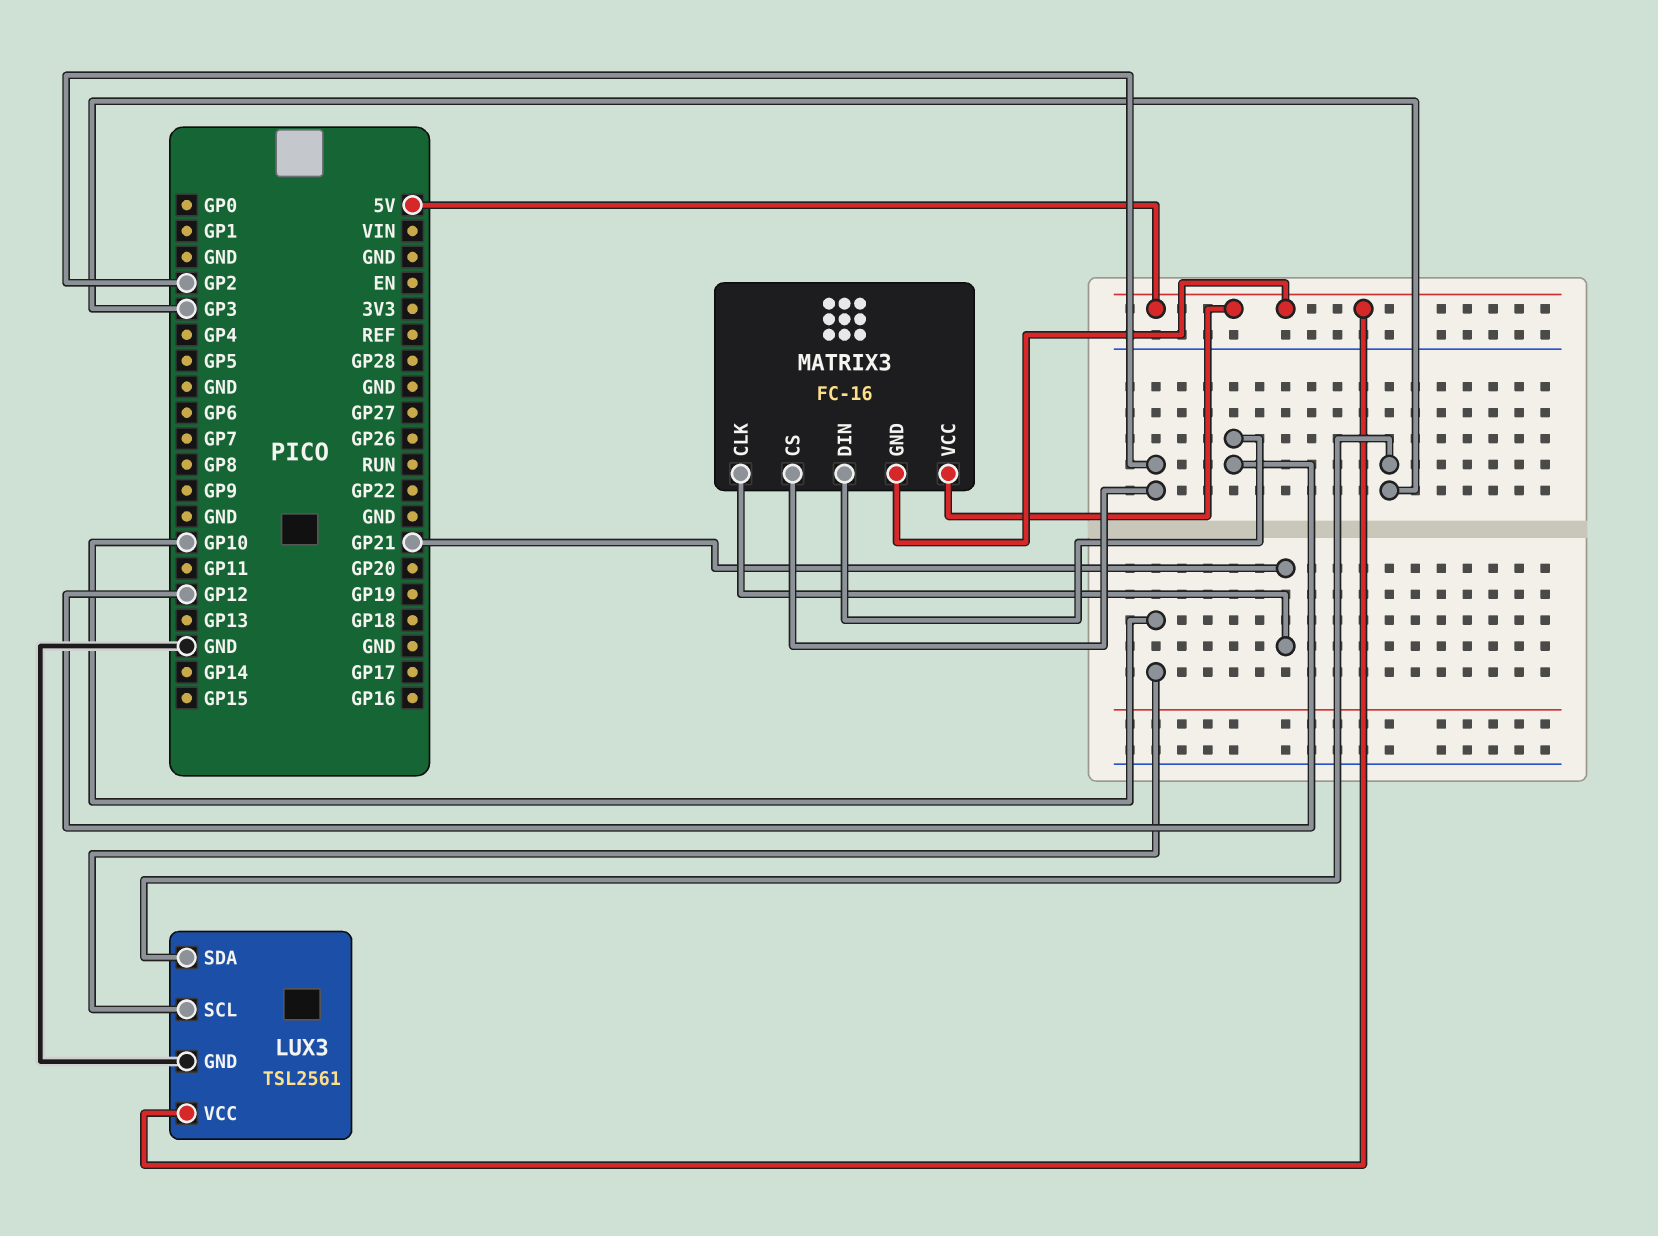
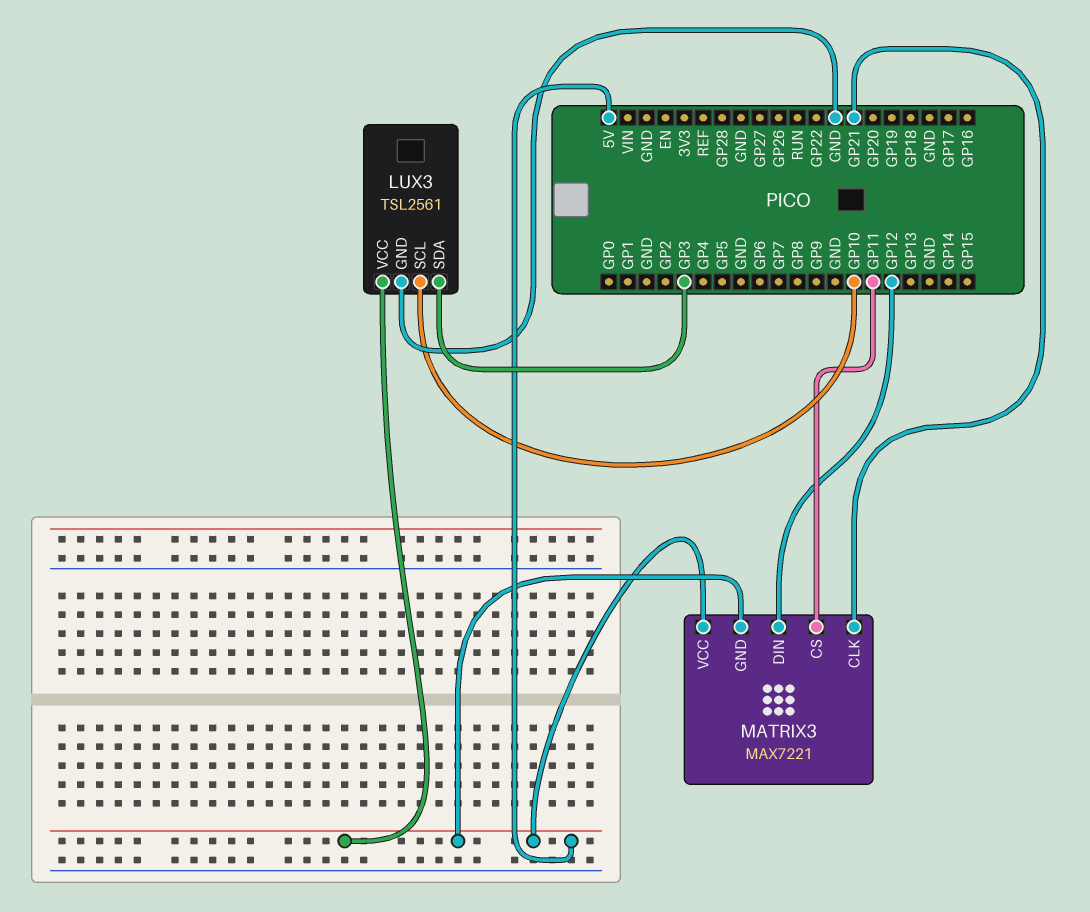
MATRIX3: FC-16 -> MAX7221
MATRIX3 pin CS: GP2 -> GP11

